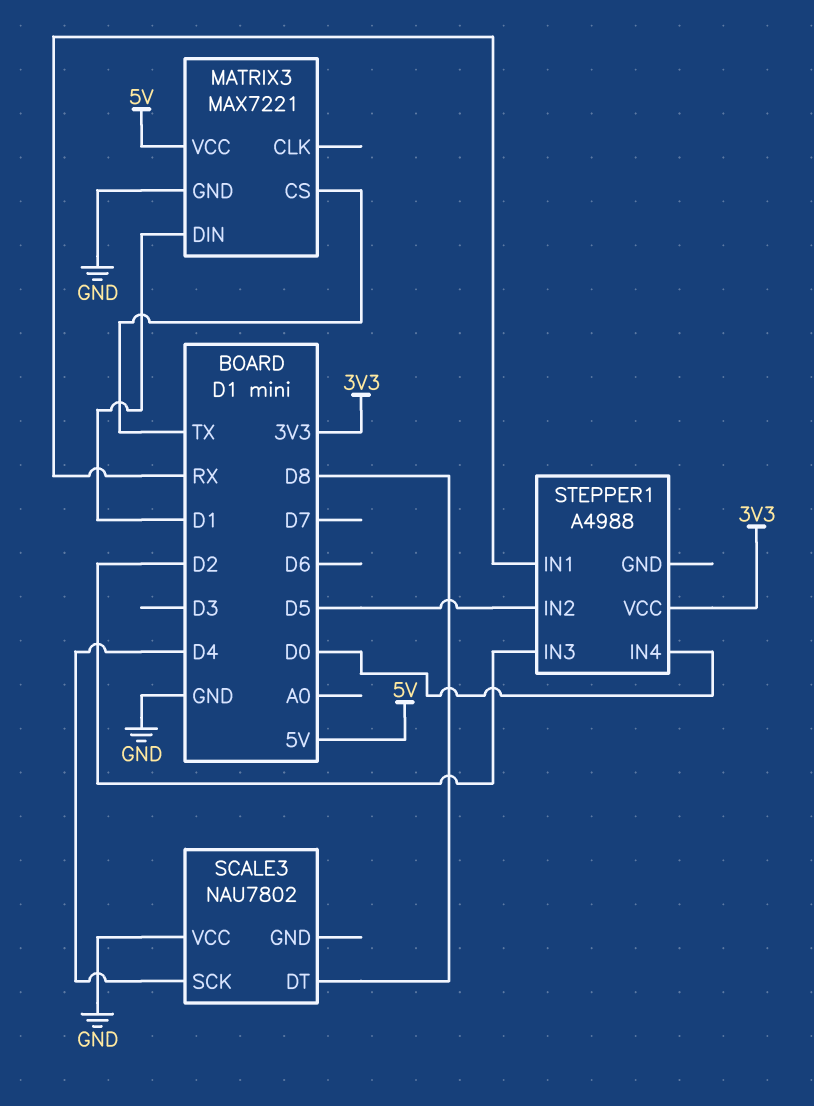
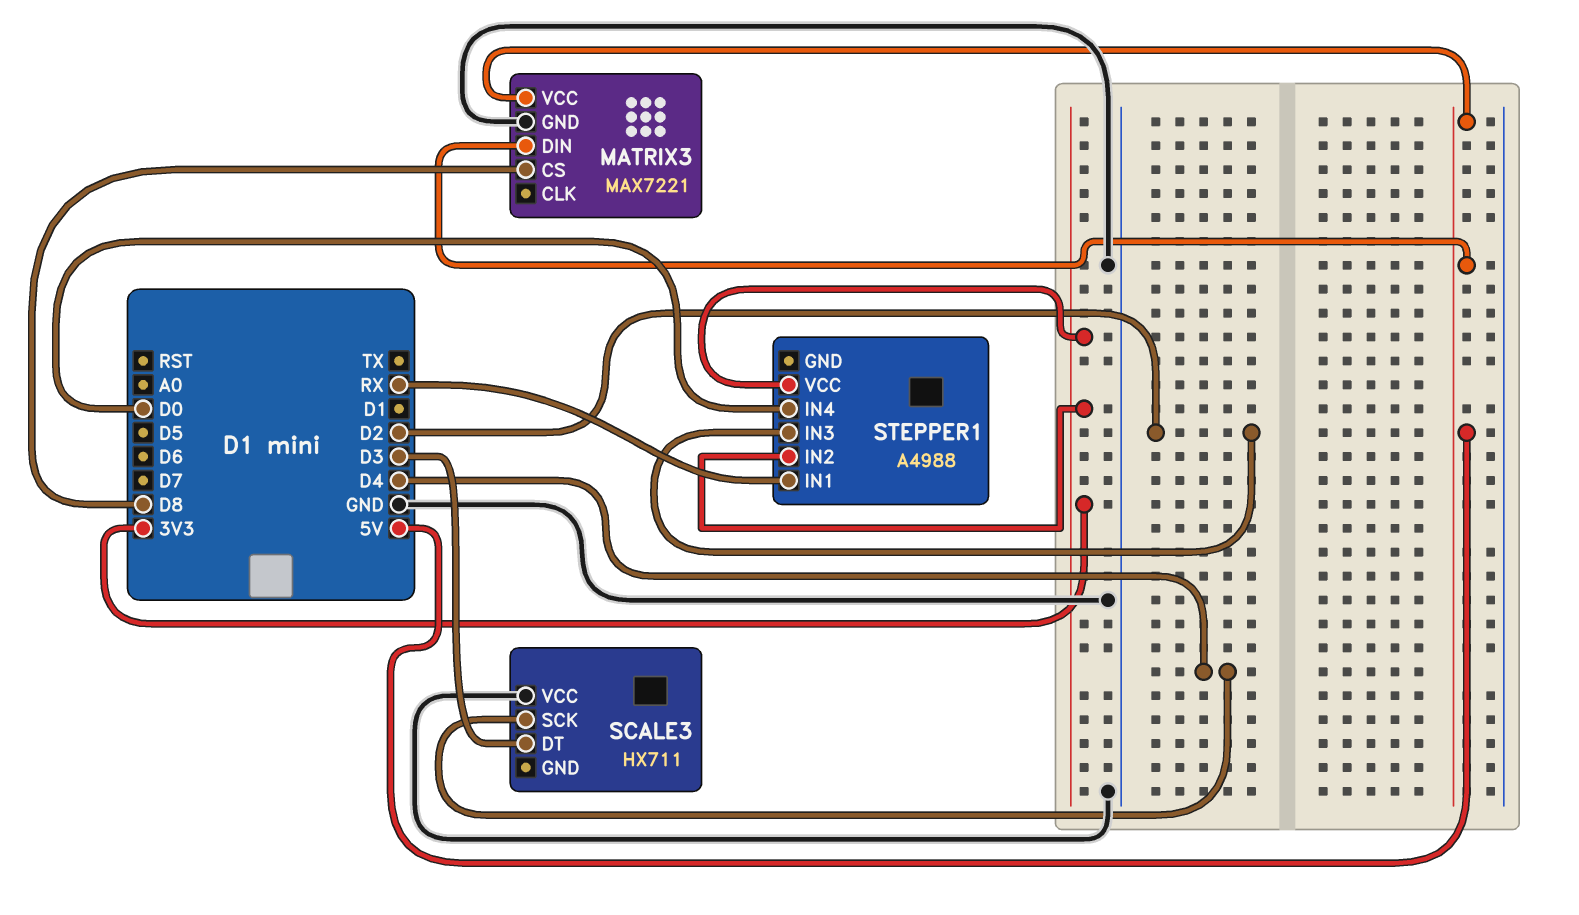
MATRIX3 pin CS: TX -> D8
MATRIX3 pin DIN: D1 -> 5V
SCALE3: NAU7802 -> HX711
SCALE3 pin DT: D8 -> D3
STEPPER1 pin IN2: D5 -> 3V3

